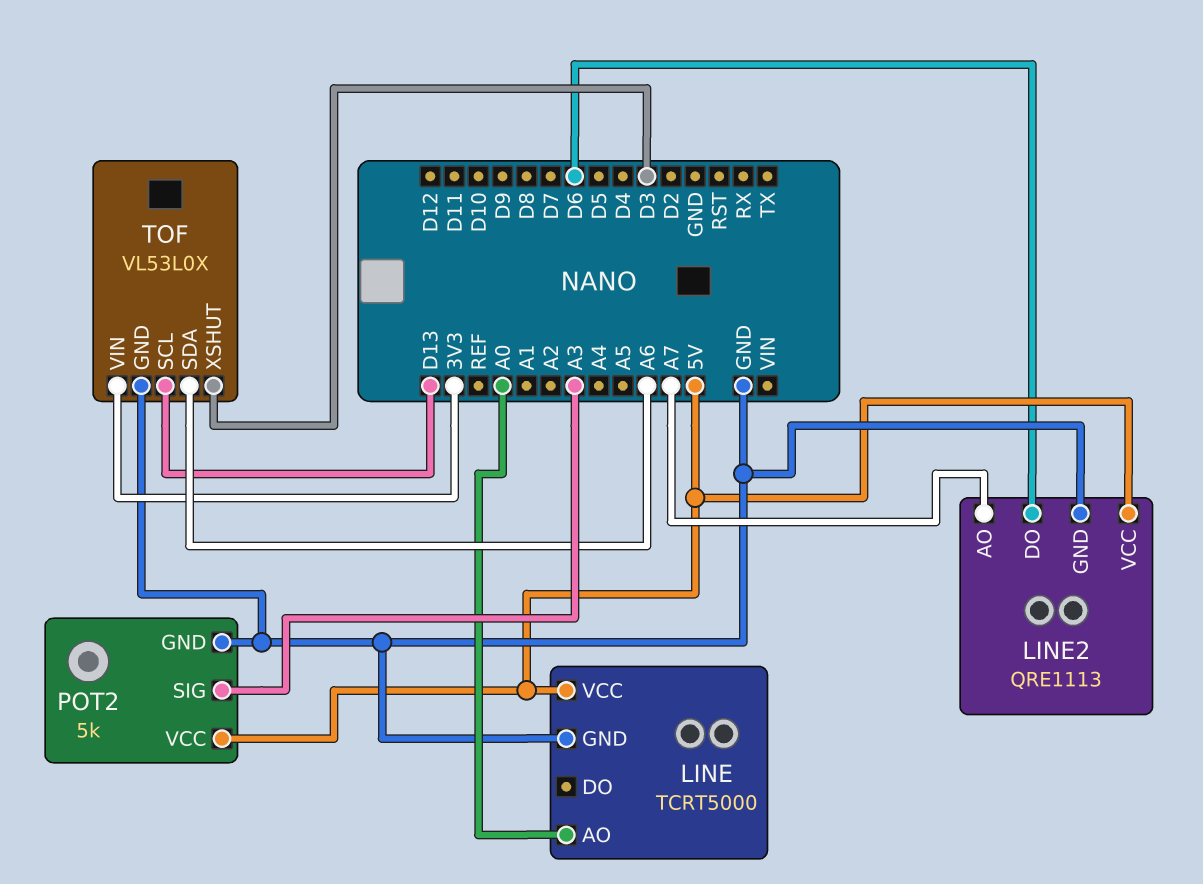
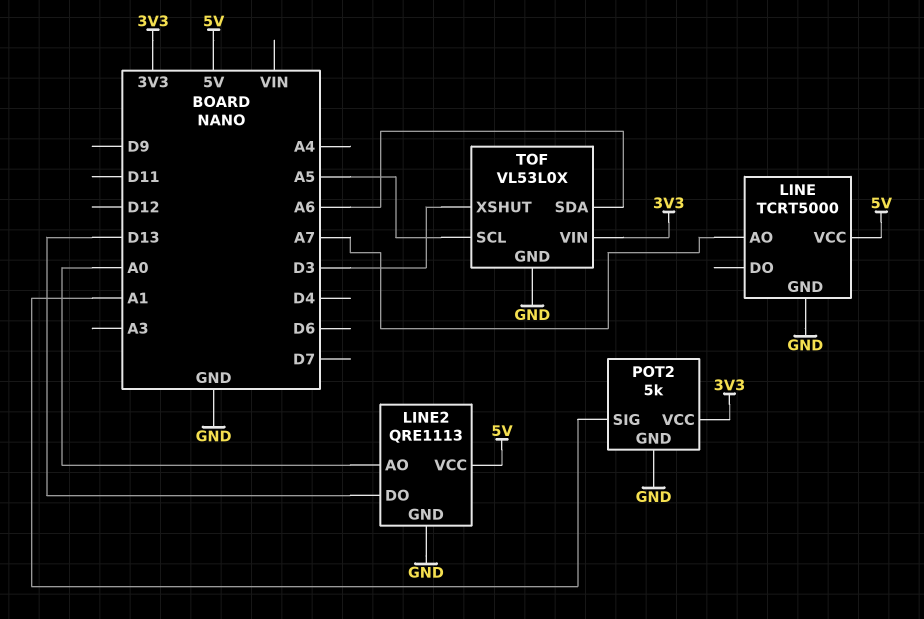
LINE pin AO: A0 -> A7
LINE2 pin AO: A7 -> A0
LINE2 pin DO: D6 -> D13
POT2 pin SIG: A3 -> A1
POT2 pin VCC: 5V -> 3V3
TOF pin SCL: D13 -> A5

